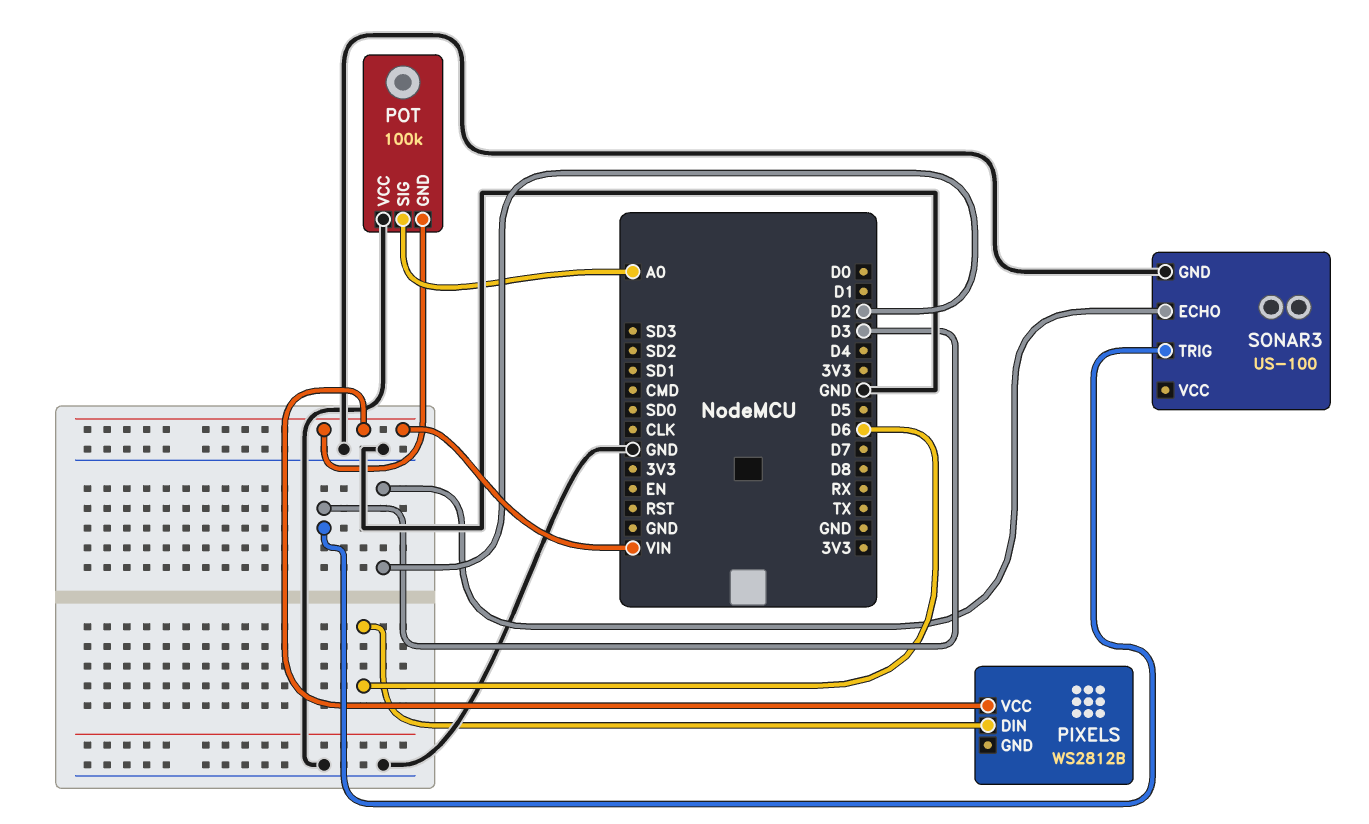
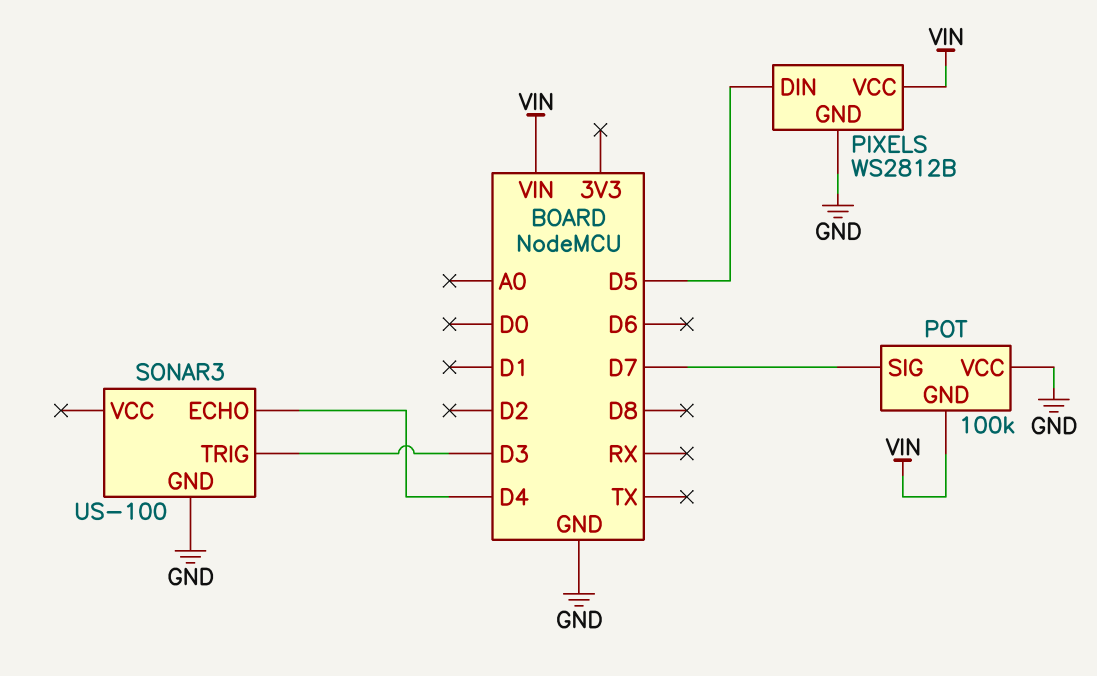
PIXELS pin DIN: D6 -> D5
PIXELS pin GND: none -> GND
POT pin SIG: A0 -> D7
SONAR3 pin ECHO: D2 -> D4

